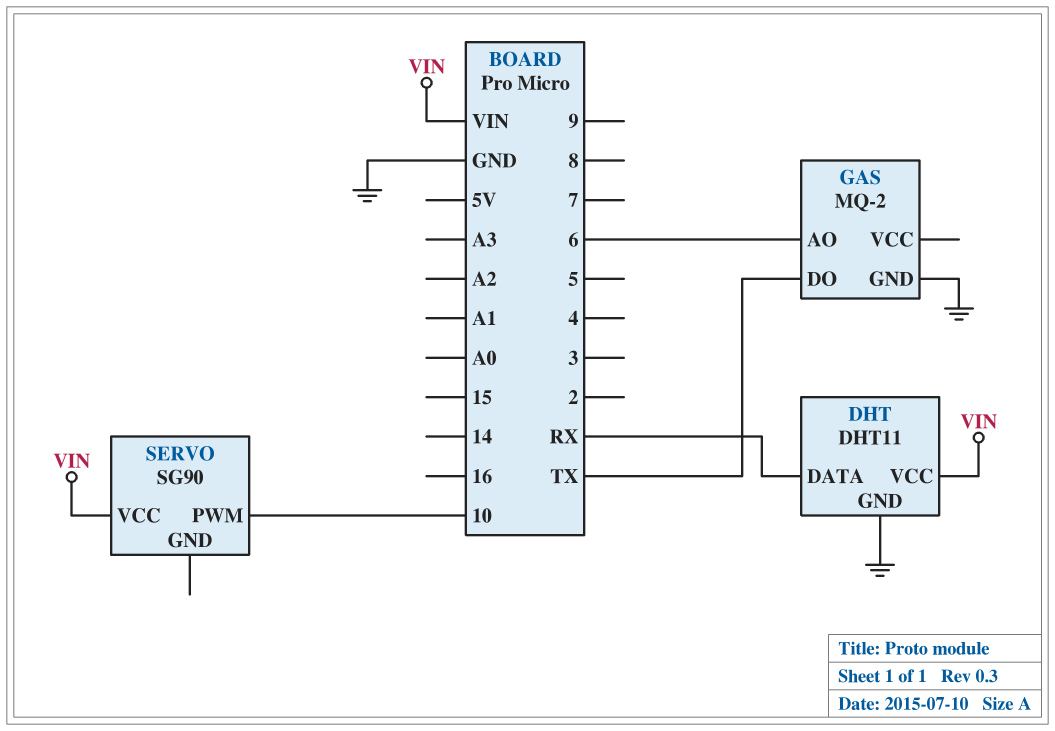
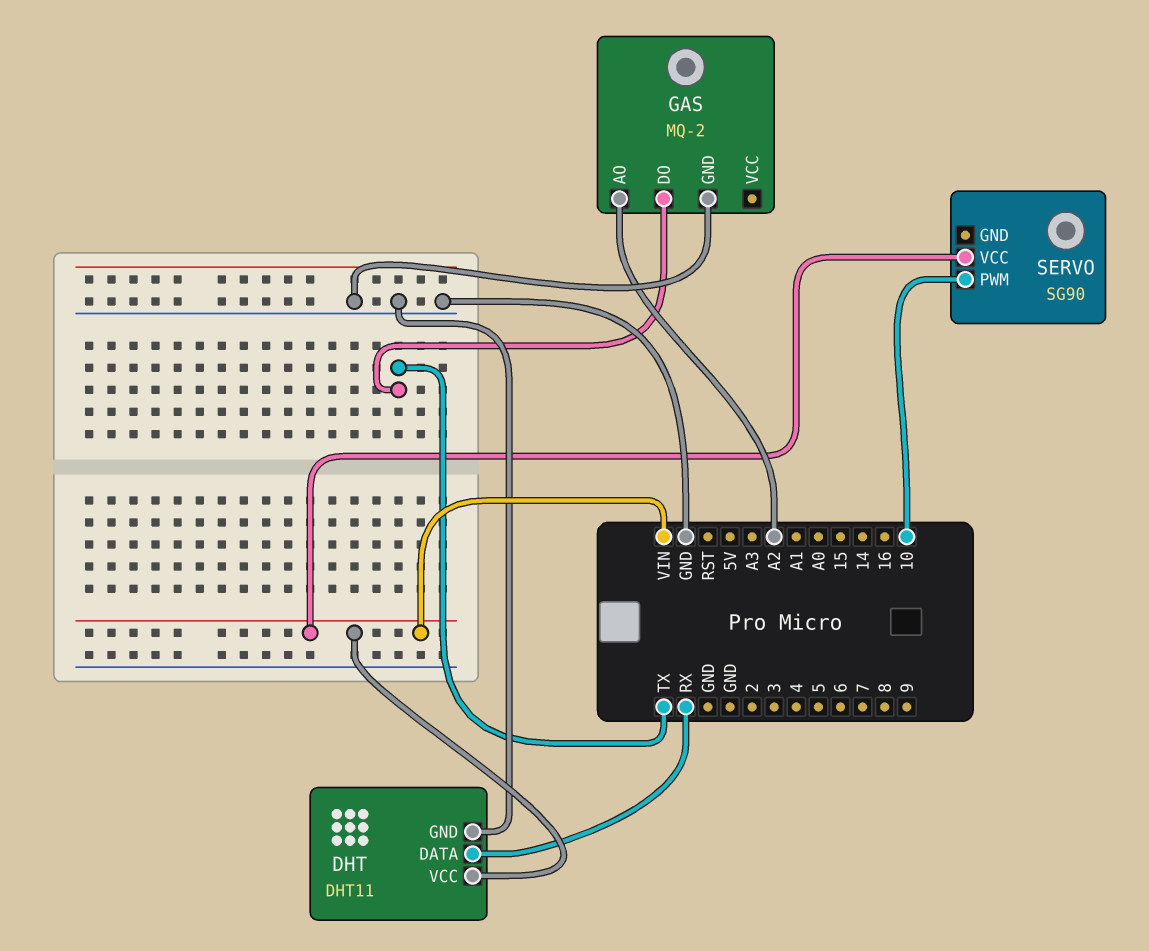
GAS pin AO: 6 -> A2

